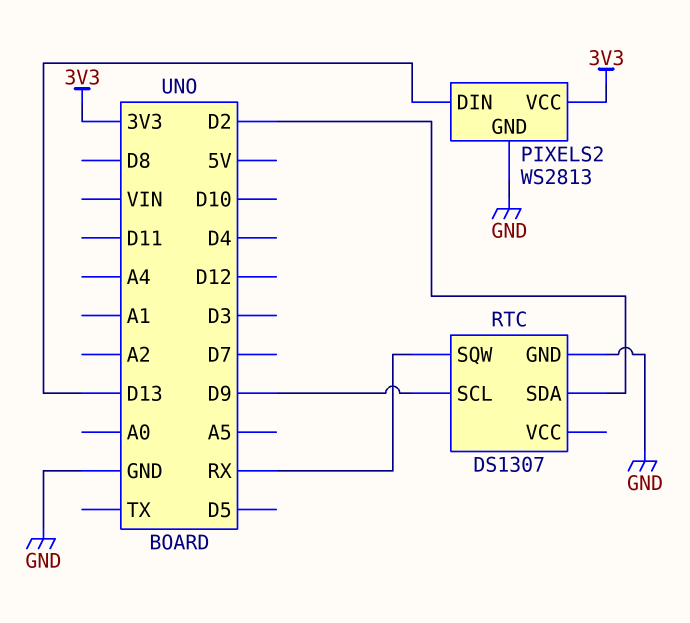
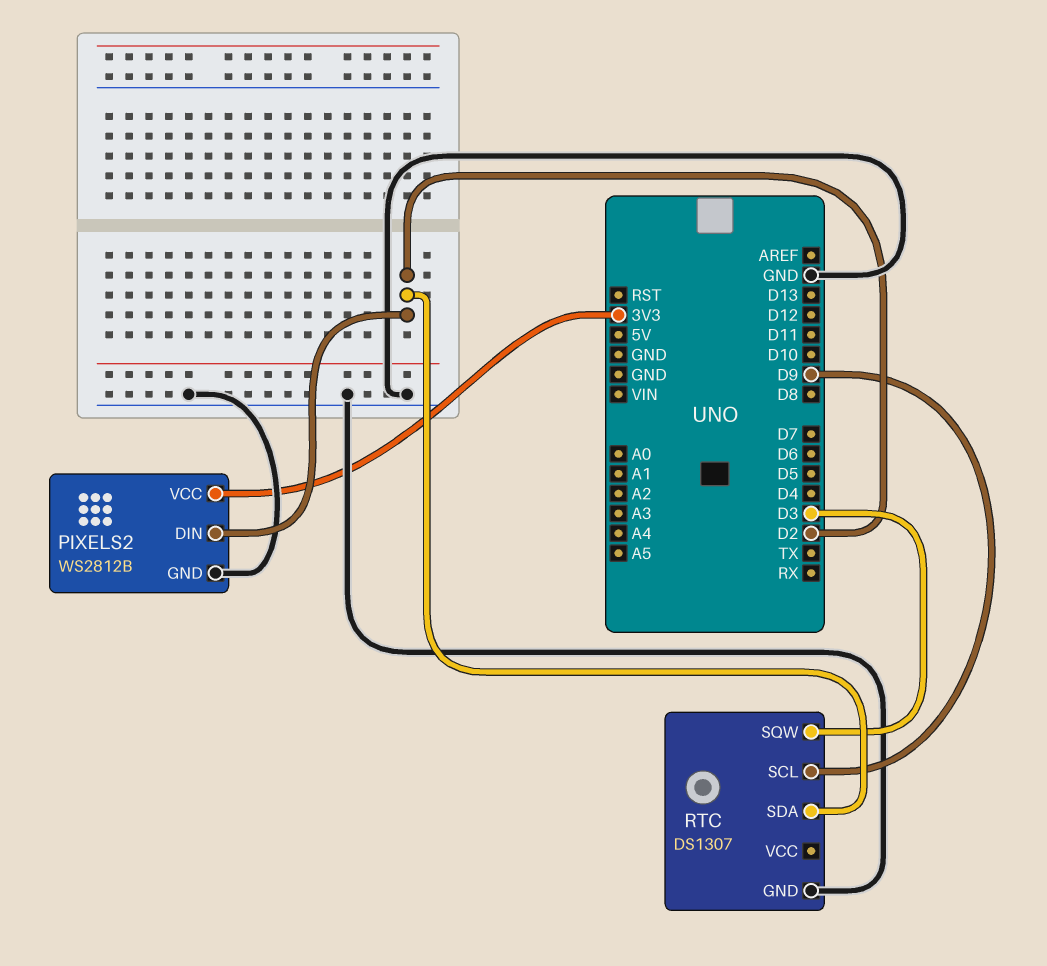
PIXELS2: WS2813 -> WS2812B
PIXELS2 pin DIN: D13 -> D2
RTC pin SQW: RX -> D3

